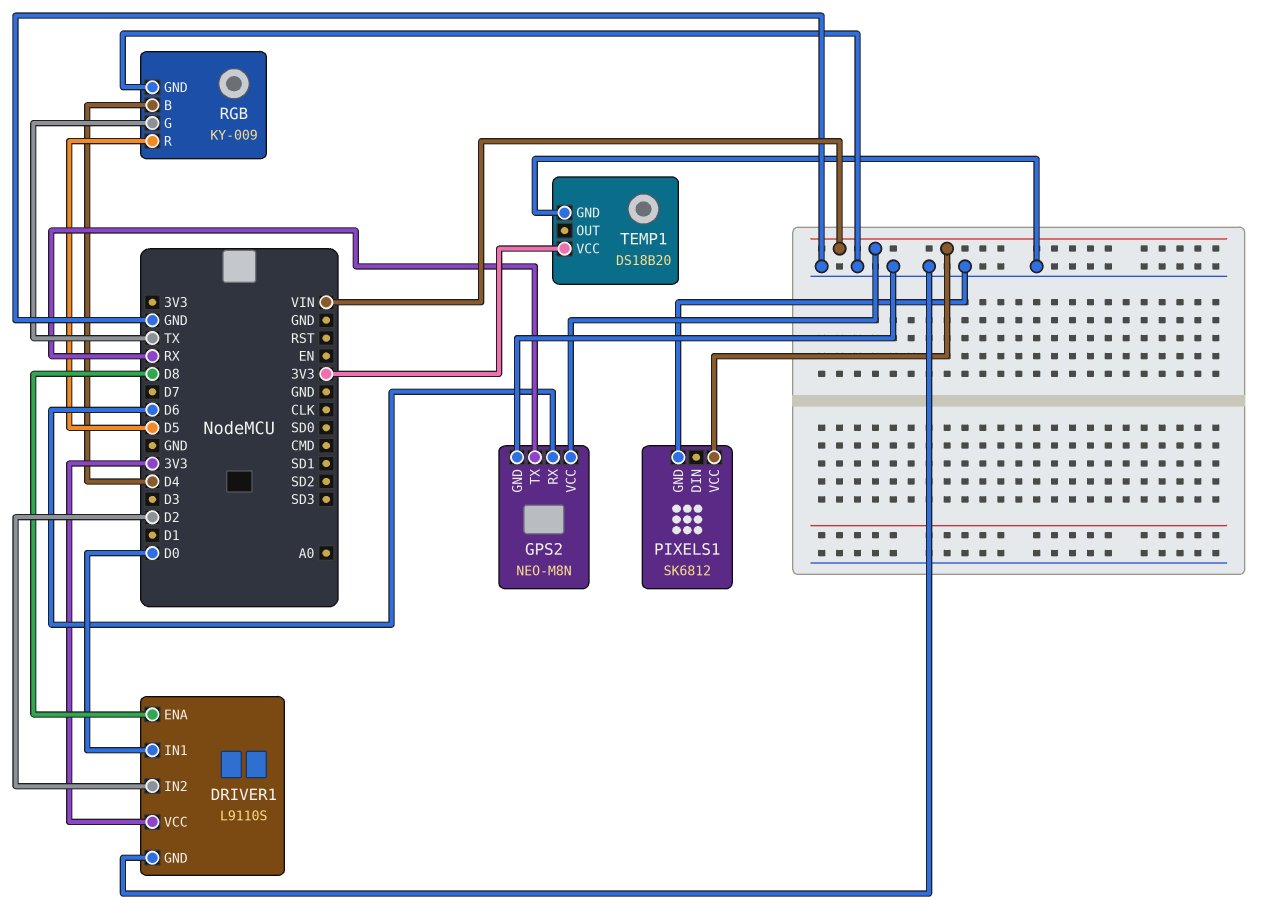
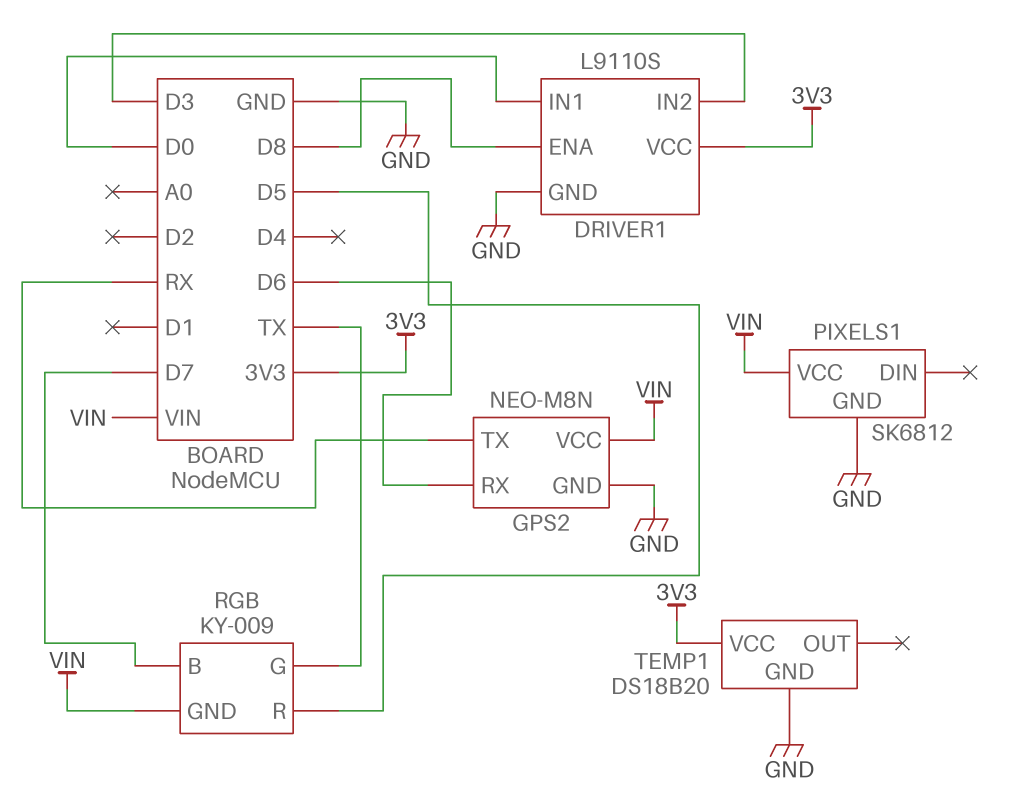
DRIVER1 pin IN2: D2 -> D3
RGB pin B: D4 -> D7
RGB pin GND: GND -> VIN

